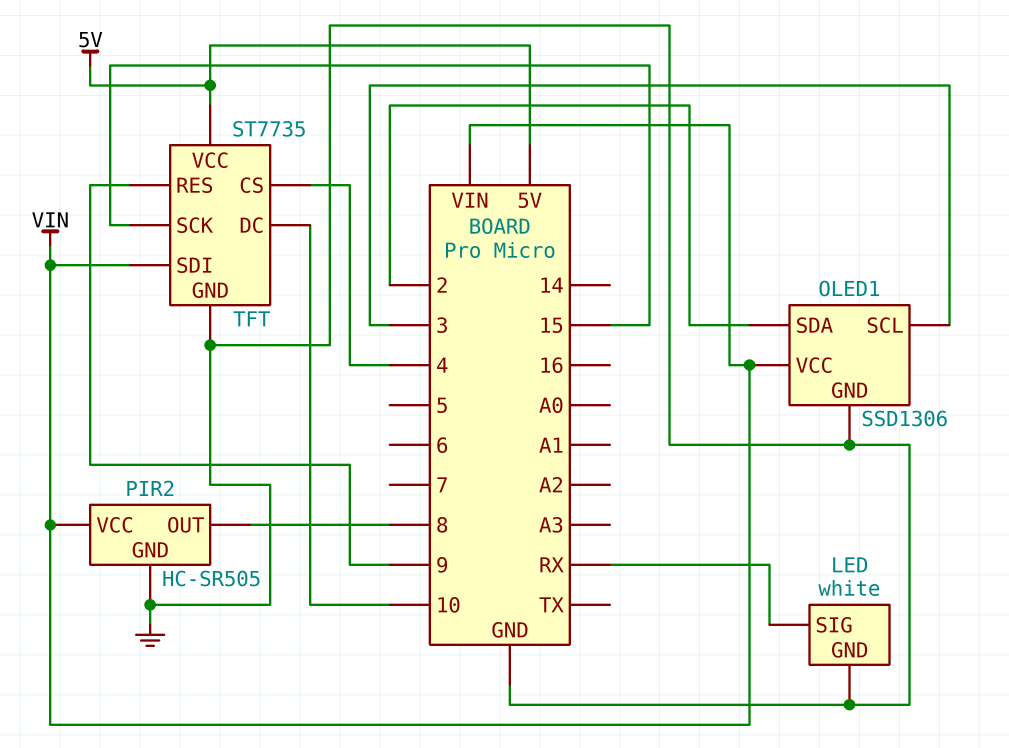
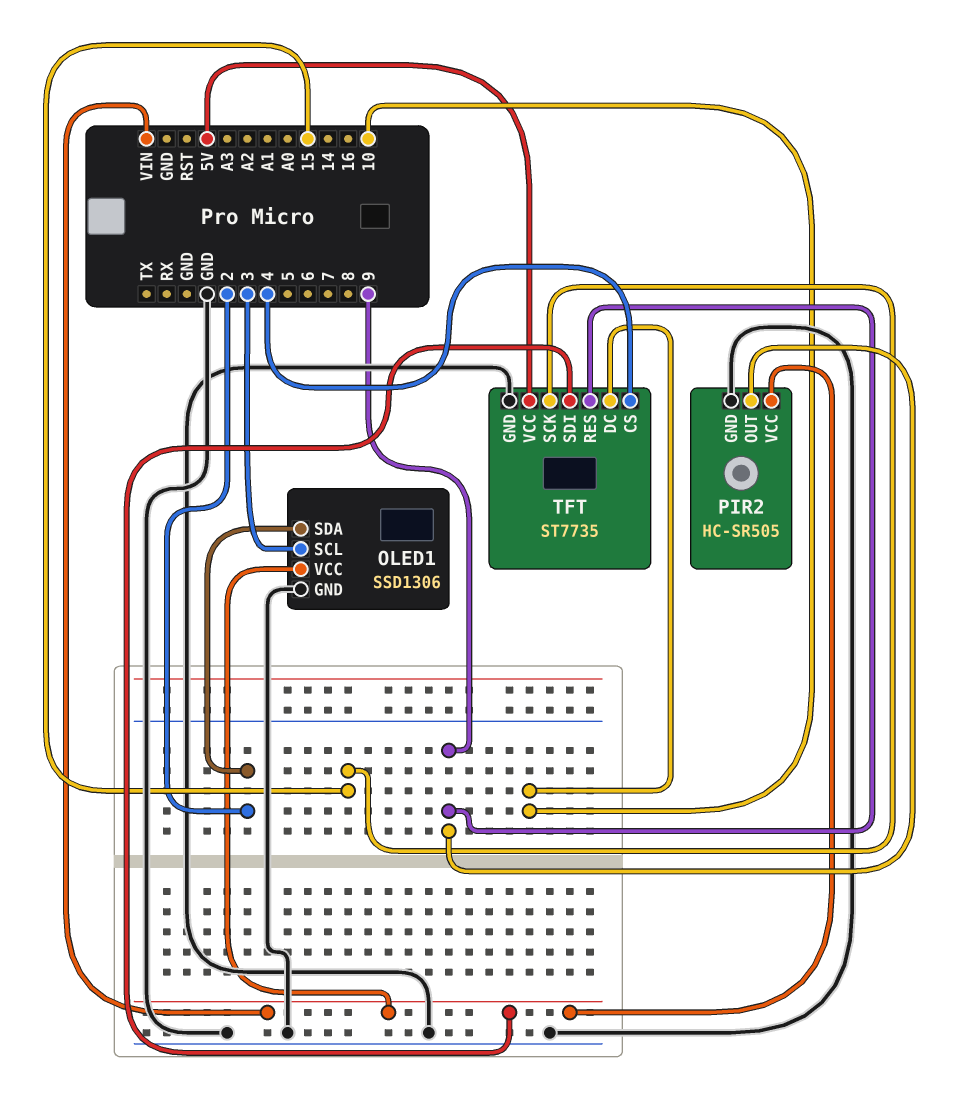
LED: white -> none
LED pin GND: GND -> none
LED pin SIG: RX -> none
PIR2 pin OUT: 8 -> 9

